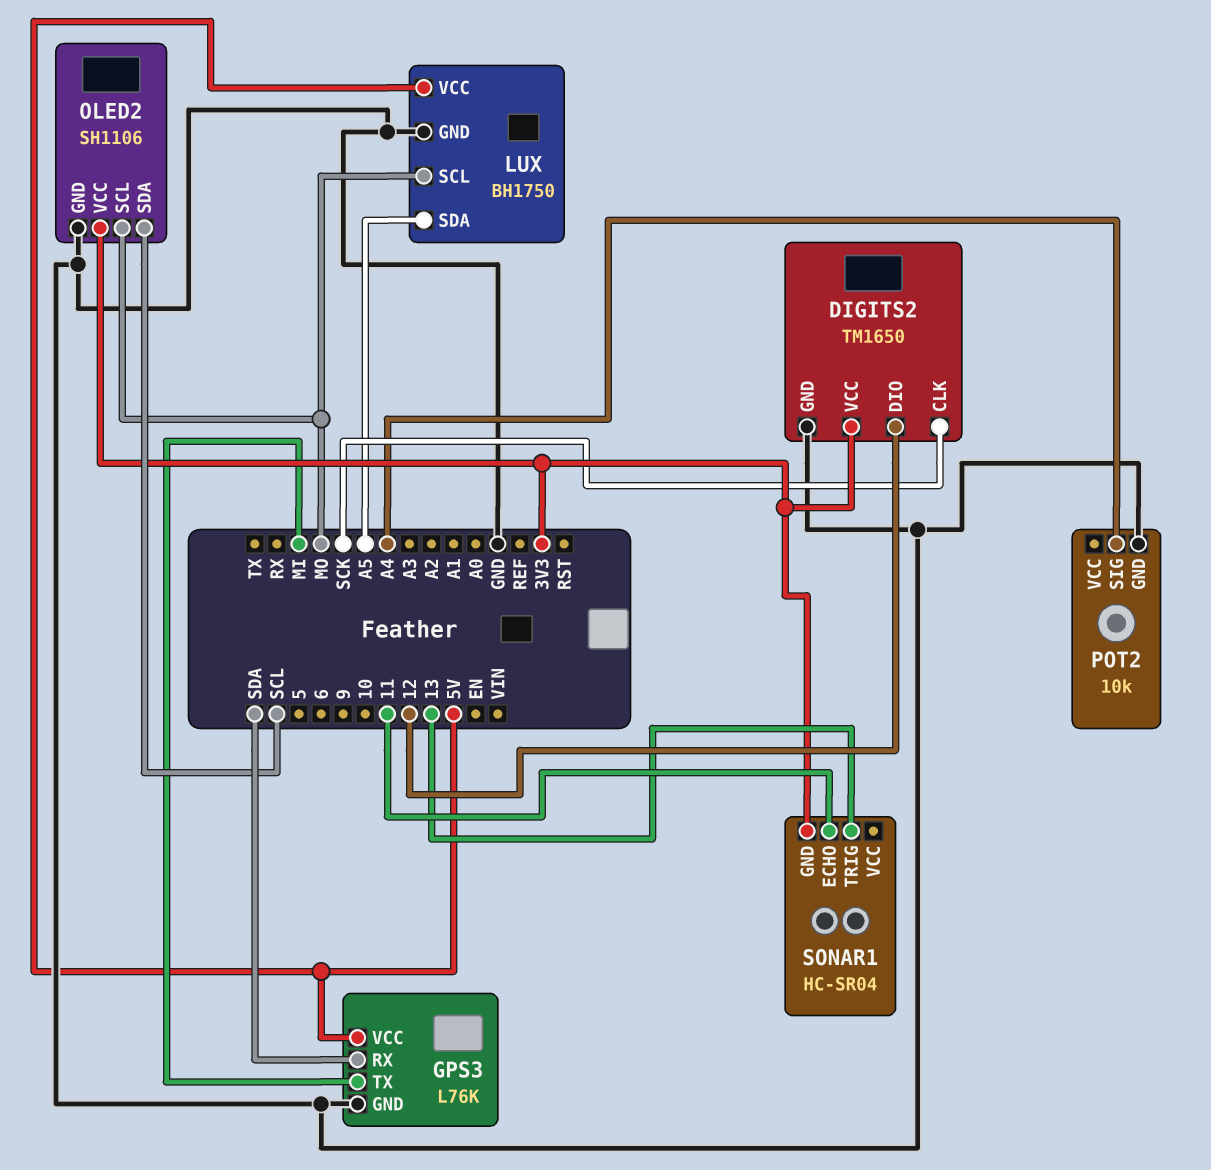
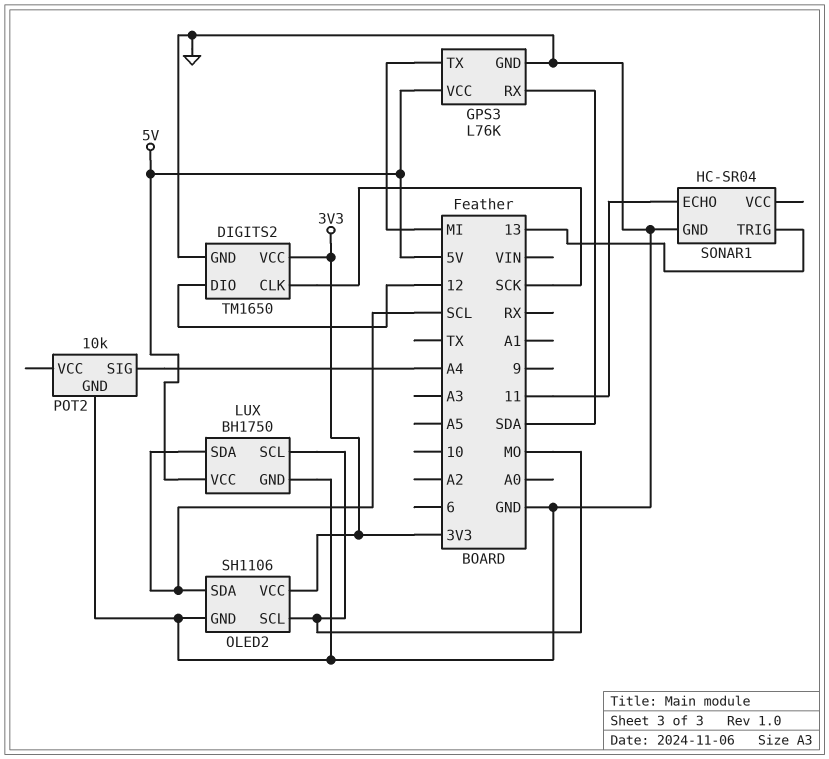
LUX pin SDA: A5 -> SCL
SONAR1 pin GND: 3V3 -> GND

